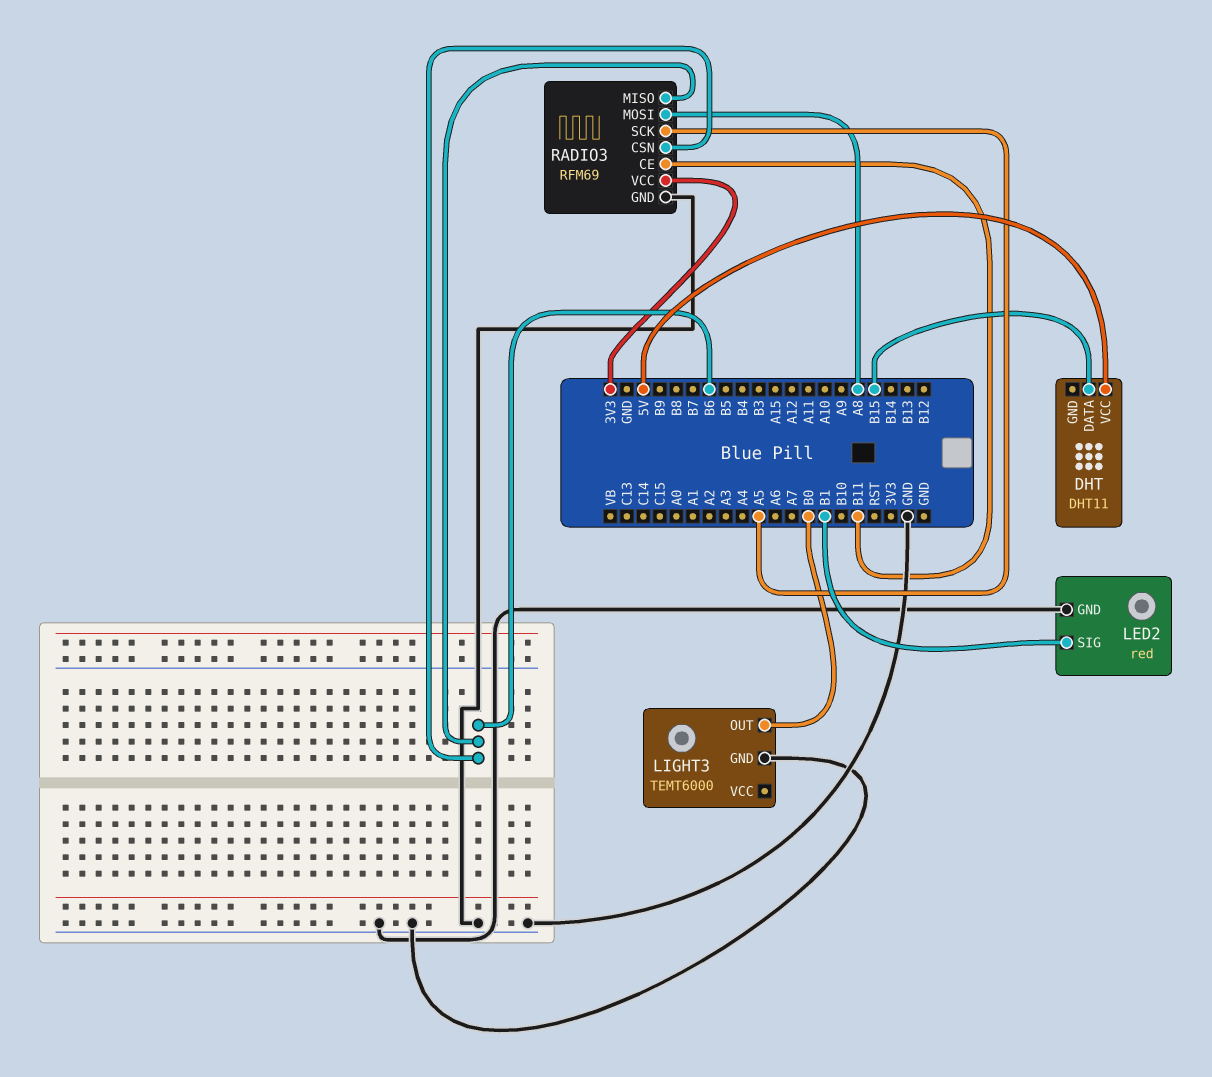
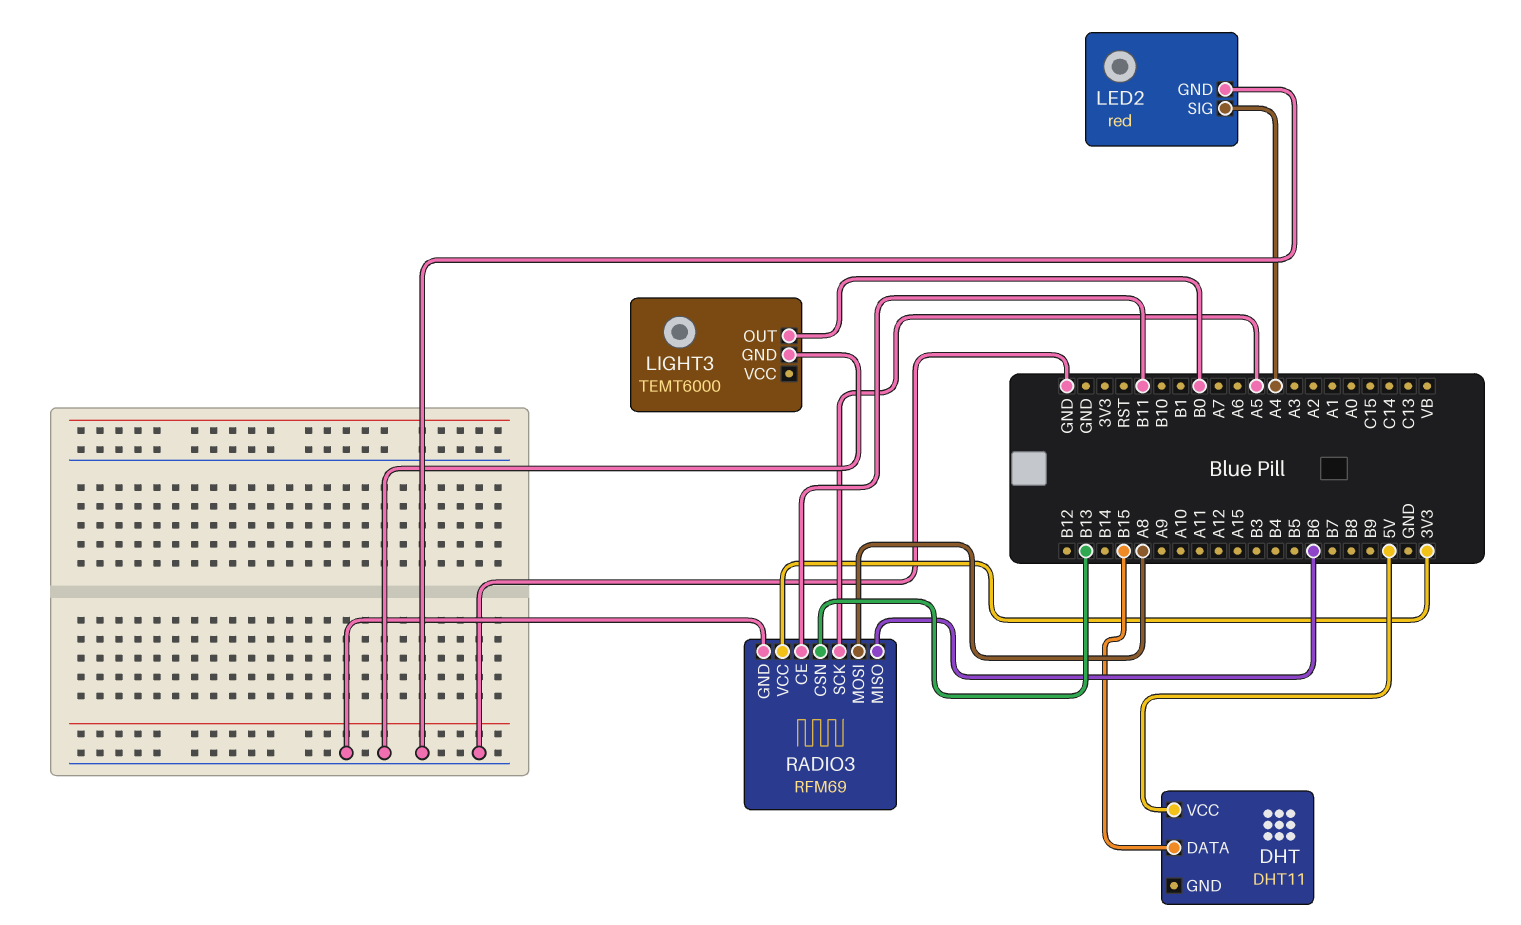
LED2 pin SIG: B1 -> A4
RADIO3 pin CSN: B6 -> B13

